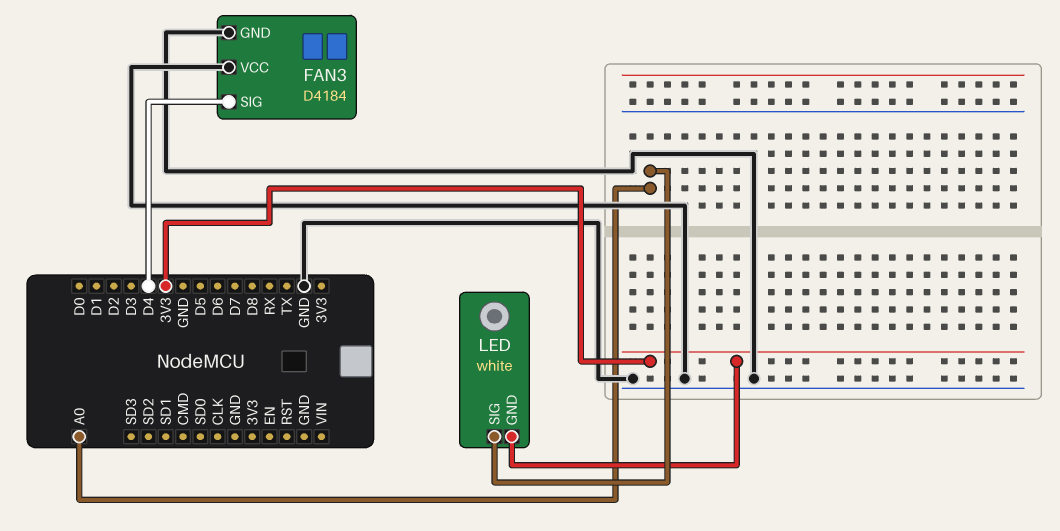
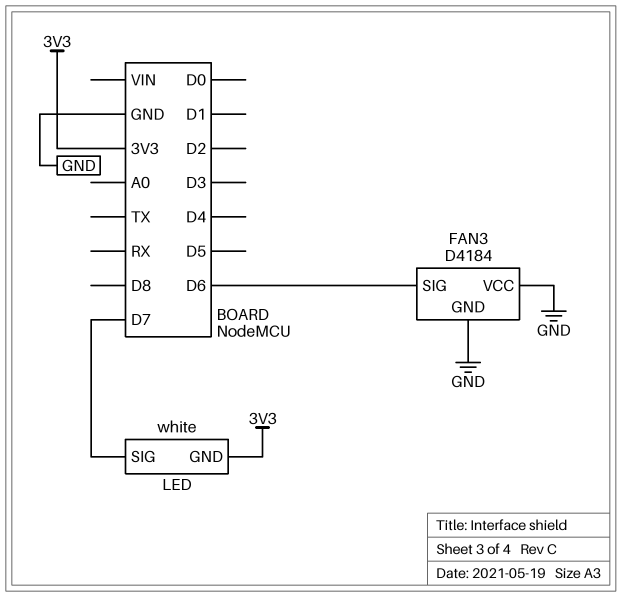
FAN3 pin SIG: D4 -> D6
LED pin SIG: A0 -> D7

